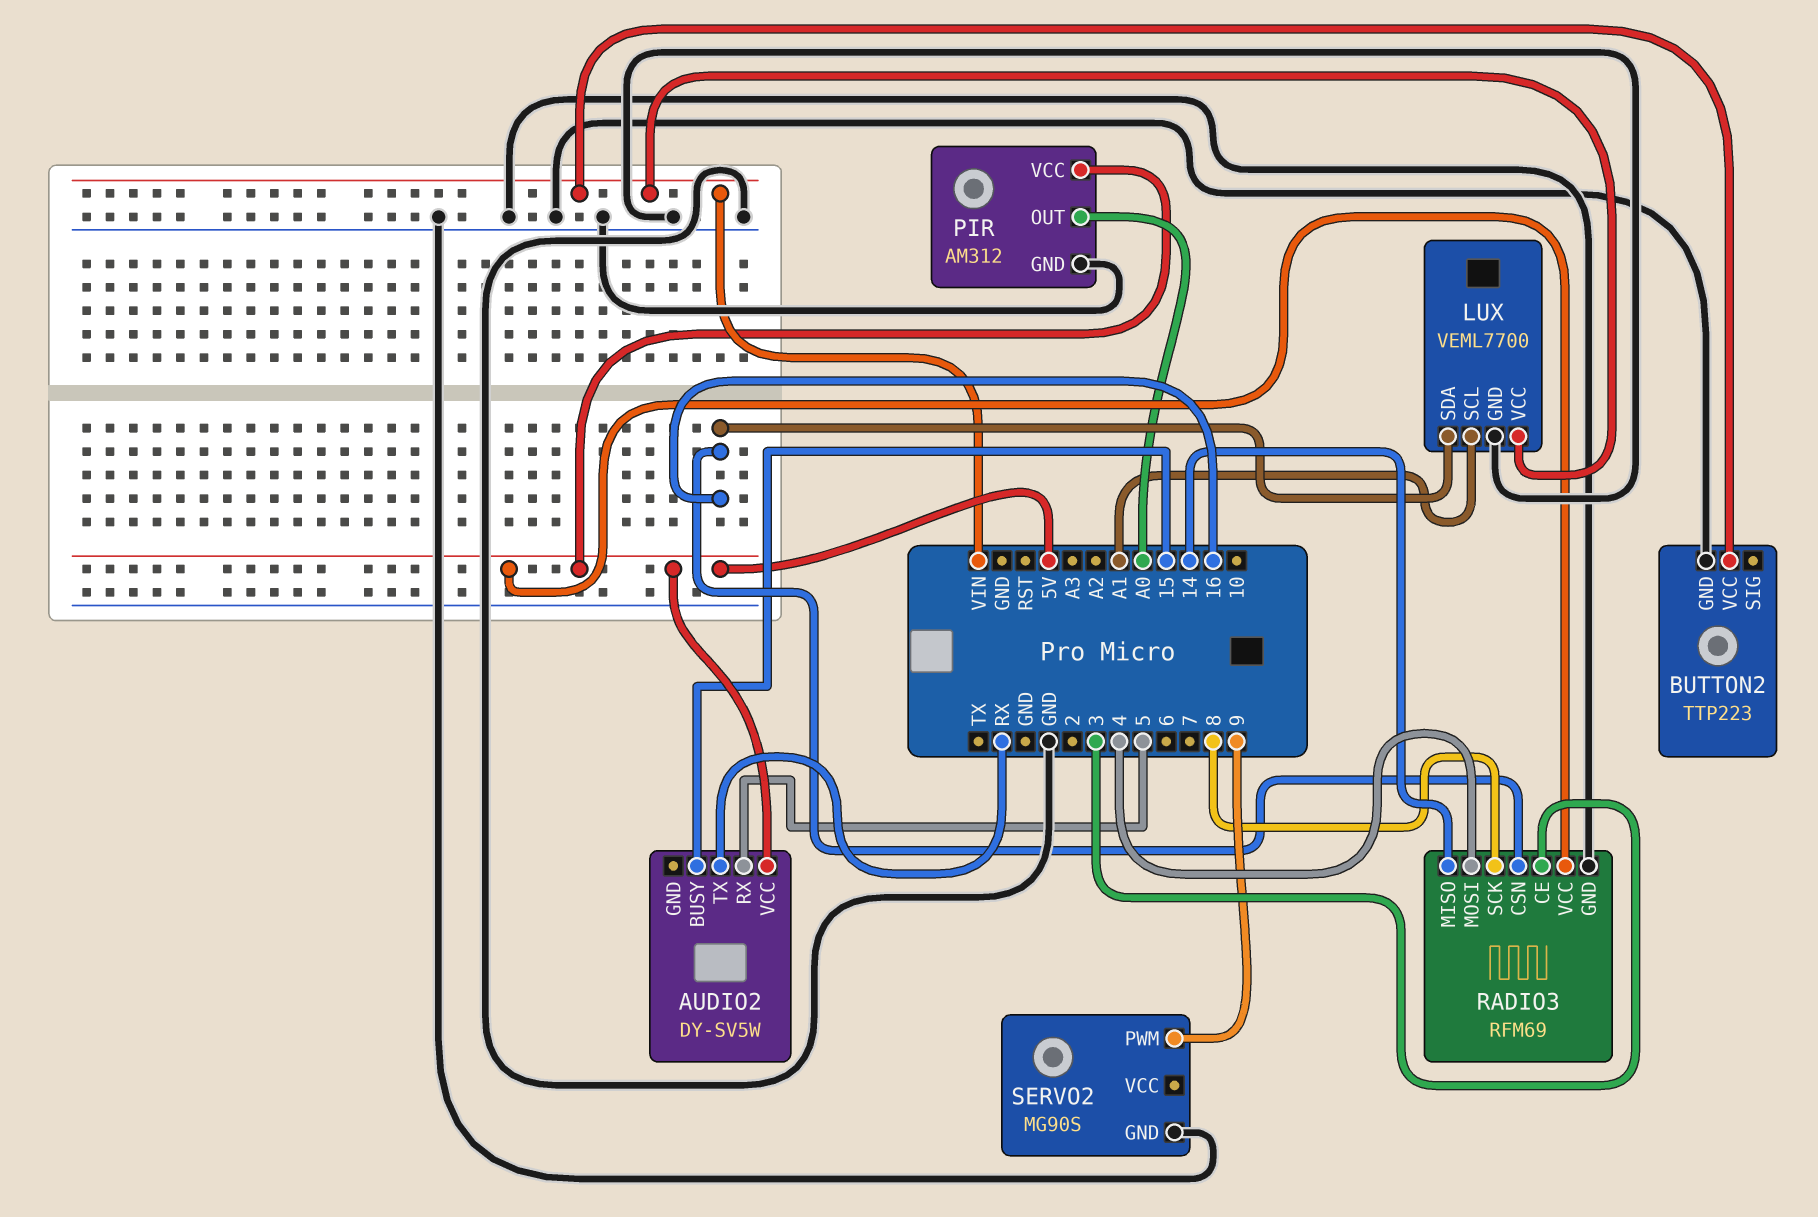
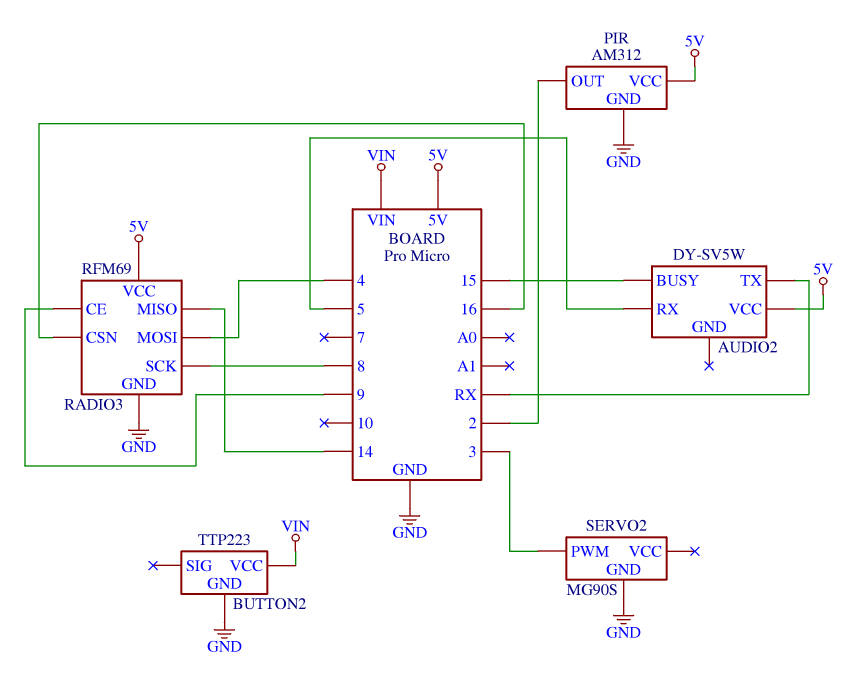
LUX: VEML7700 -> none
LUX pin GND: GND -> none
LUX pin SCL: A1 -> none
LUX pin SDA: 16 -> none
LUX pin VCC: VIN -> none
PIR pin OUT: A0 -> 2
RADIO3 pin CE: 3 -> 9
SERVO2 pin PWM: 9 -> 3

